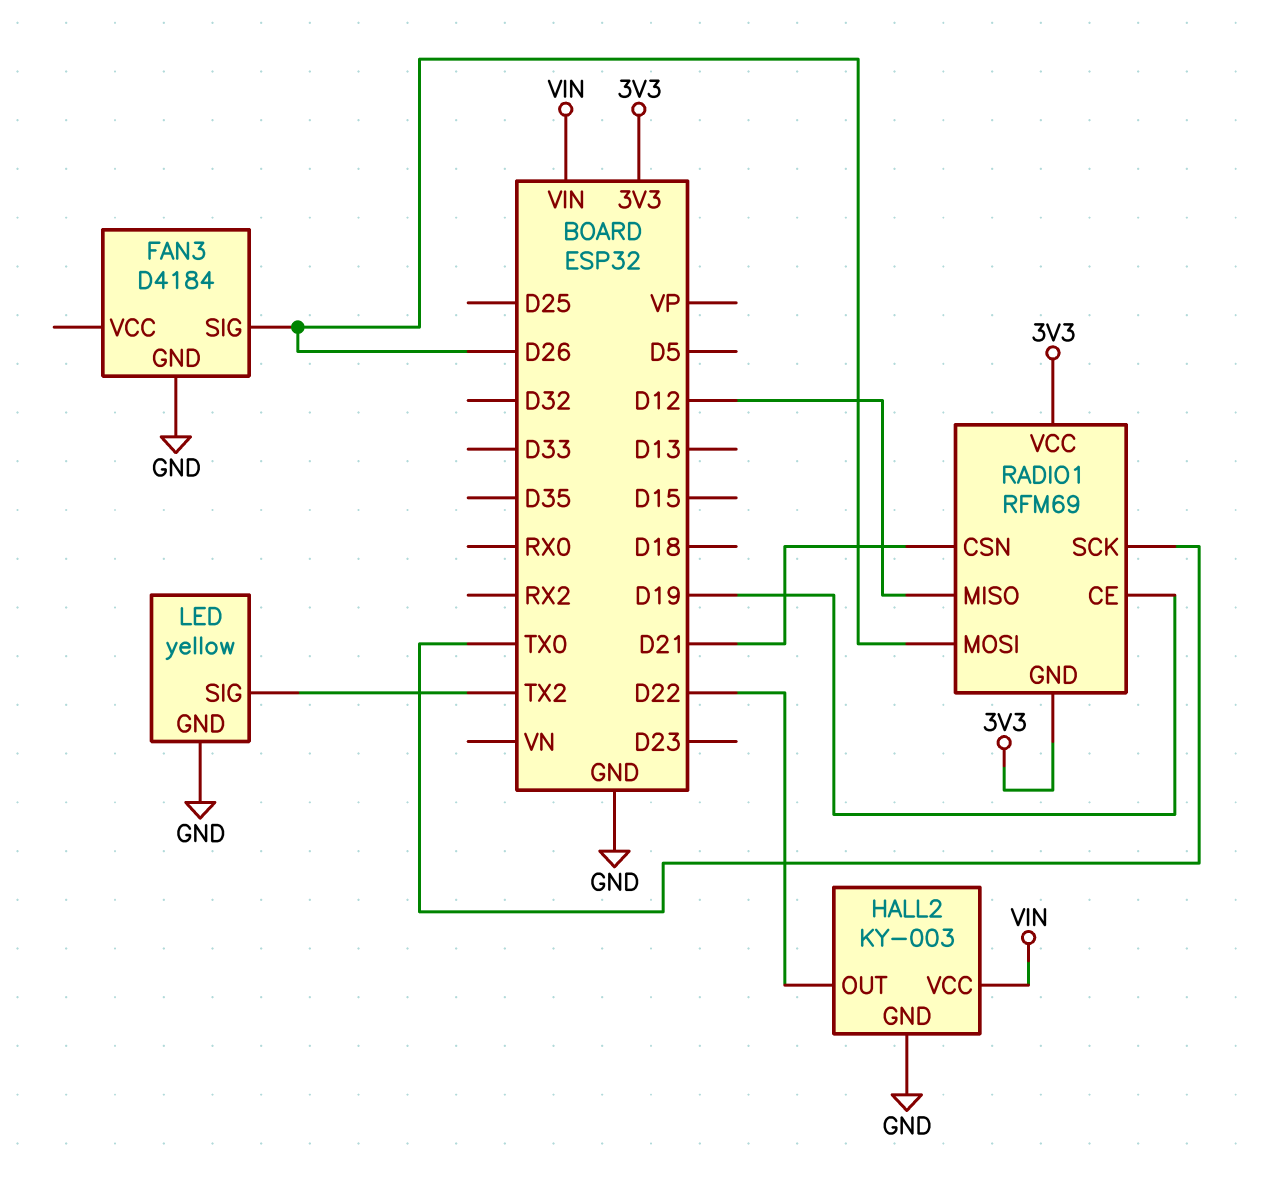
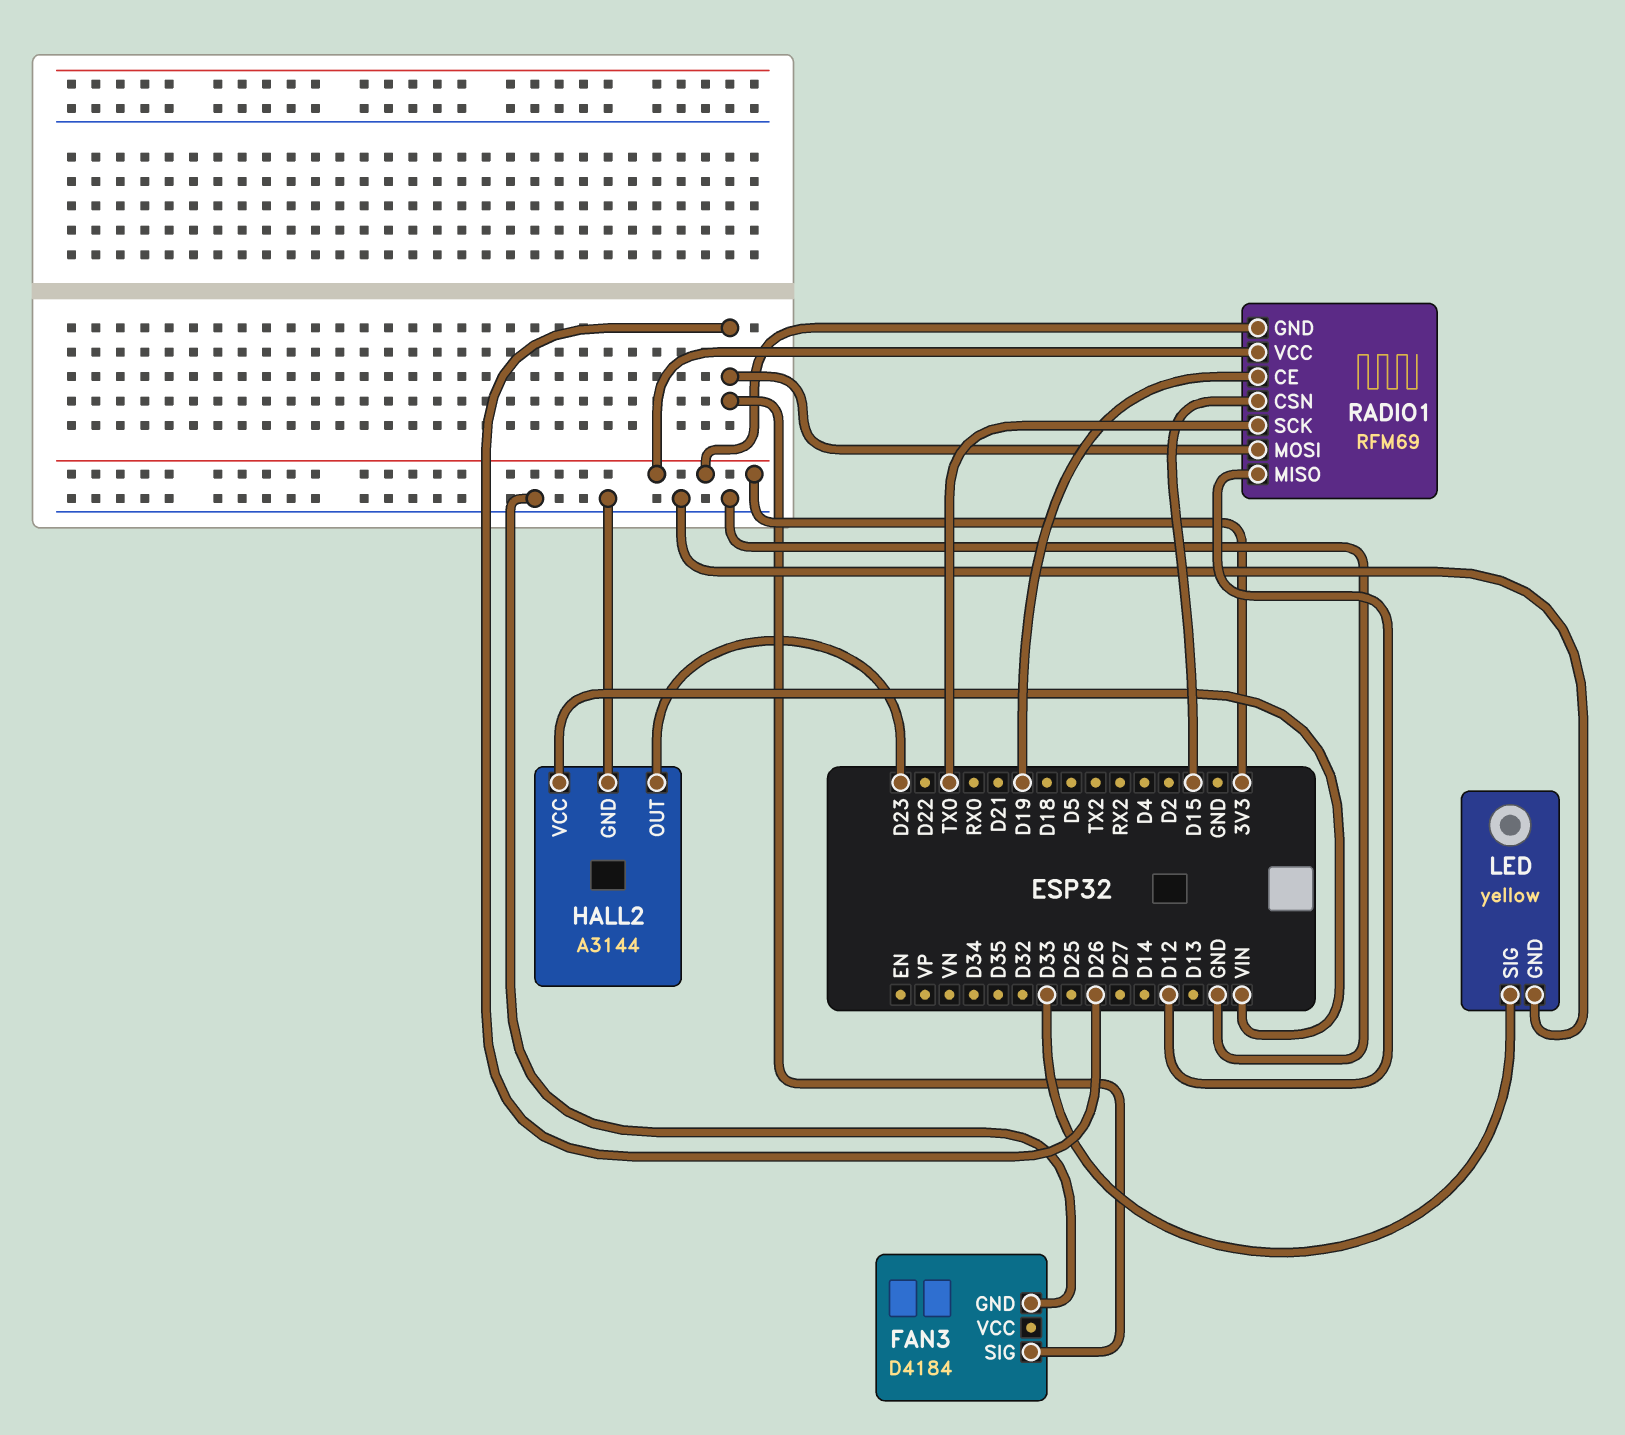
HALL2: KY-003 -> A3144
HALL2 pin OUT: D22 -> D23
LED pin SIG: TX2 -> D33
RADIO1 pin CSN: D21 -> D15

